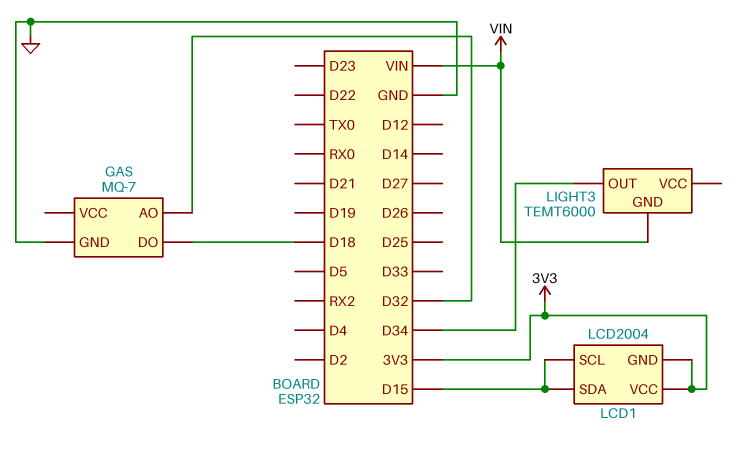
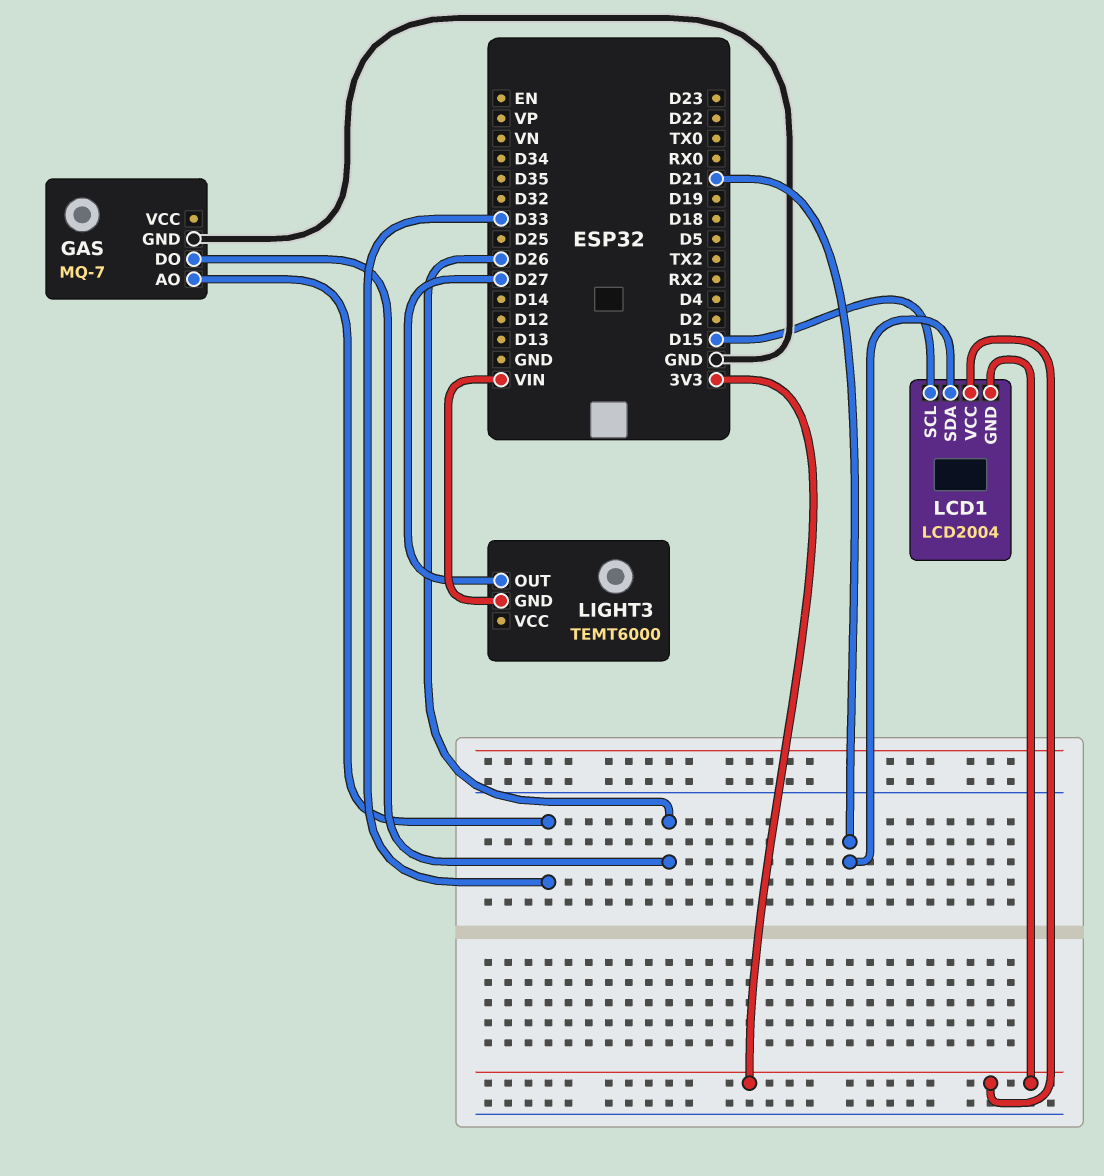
GAS pin AO: D32 -> D33
GAS pin DO: D18 -> D26
LCD1 pin SDA: D15 -> D21
LIGHT3 pin OUT: D34 -> D27

